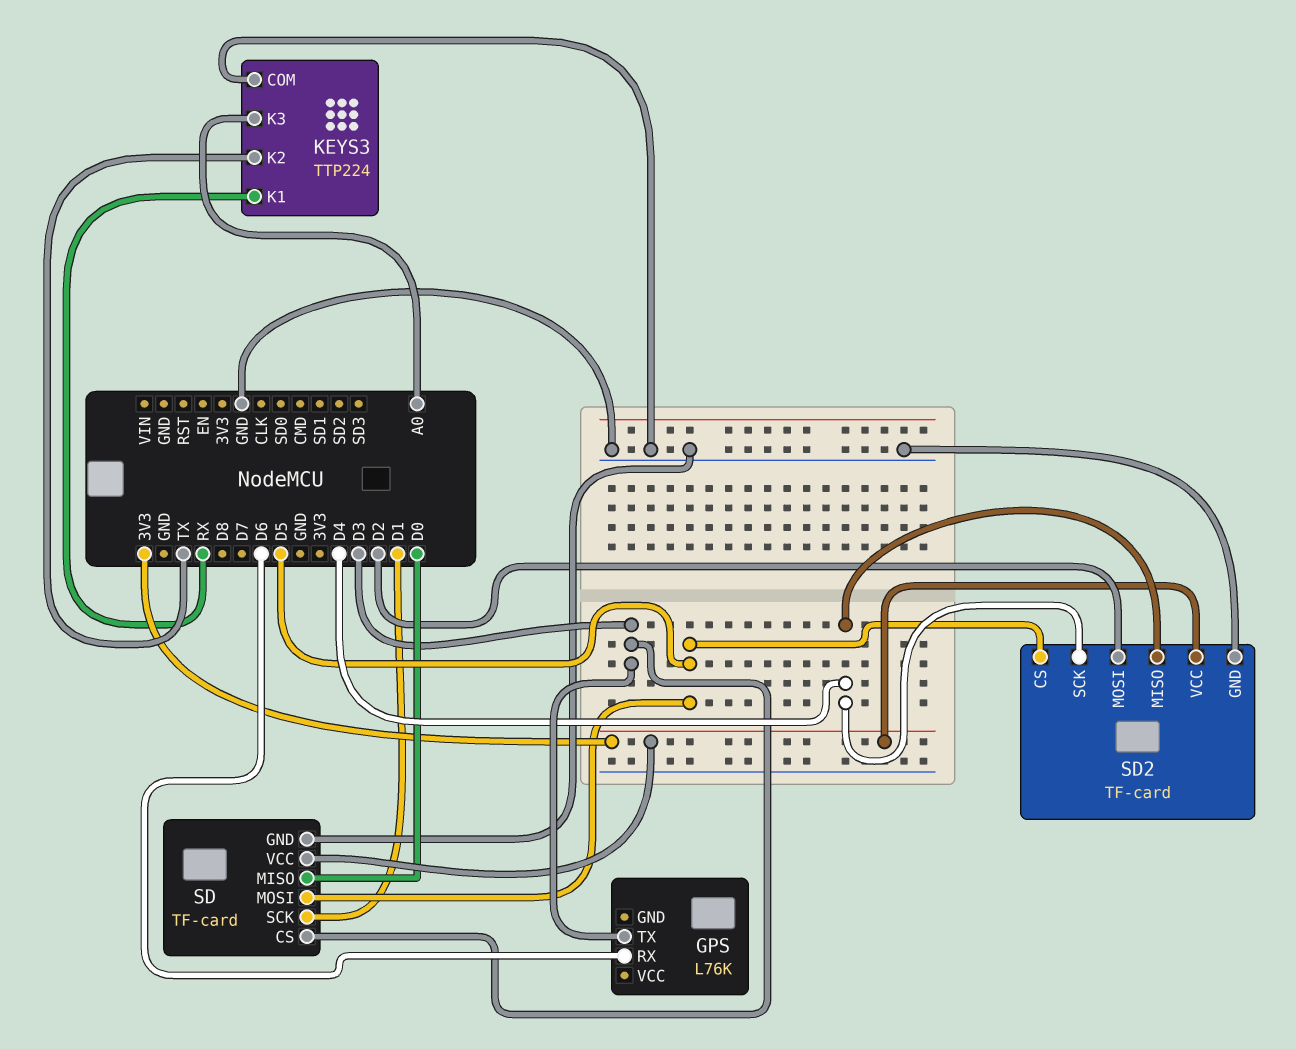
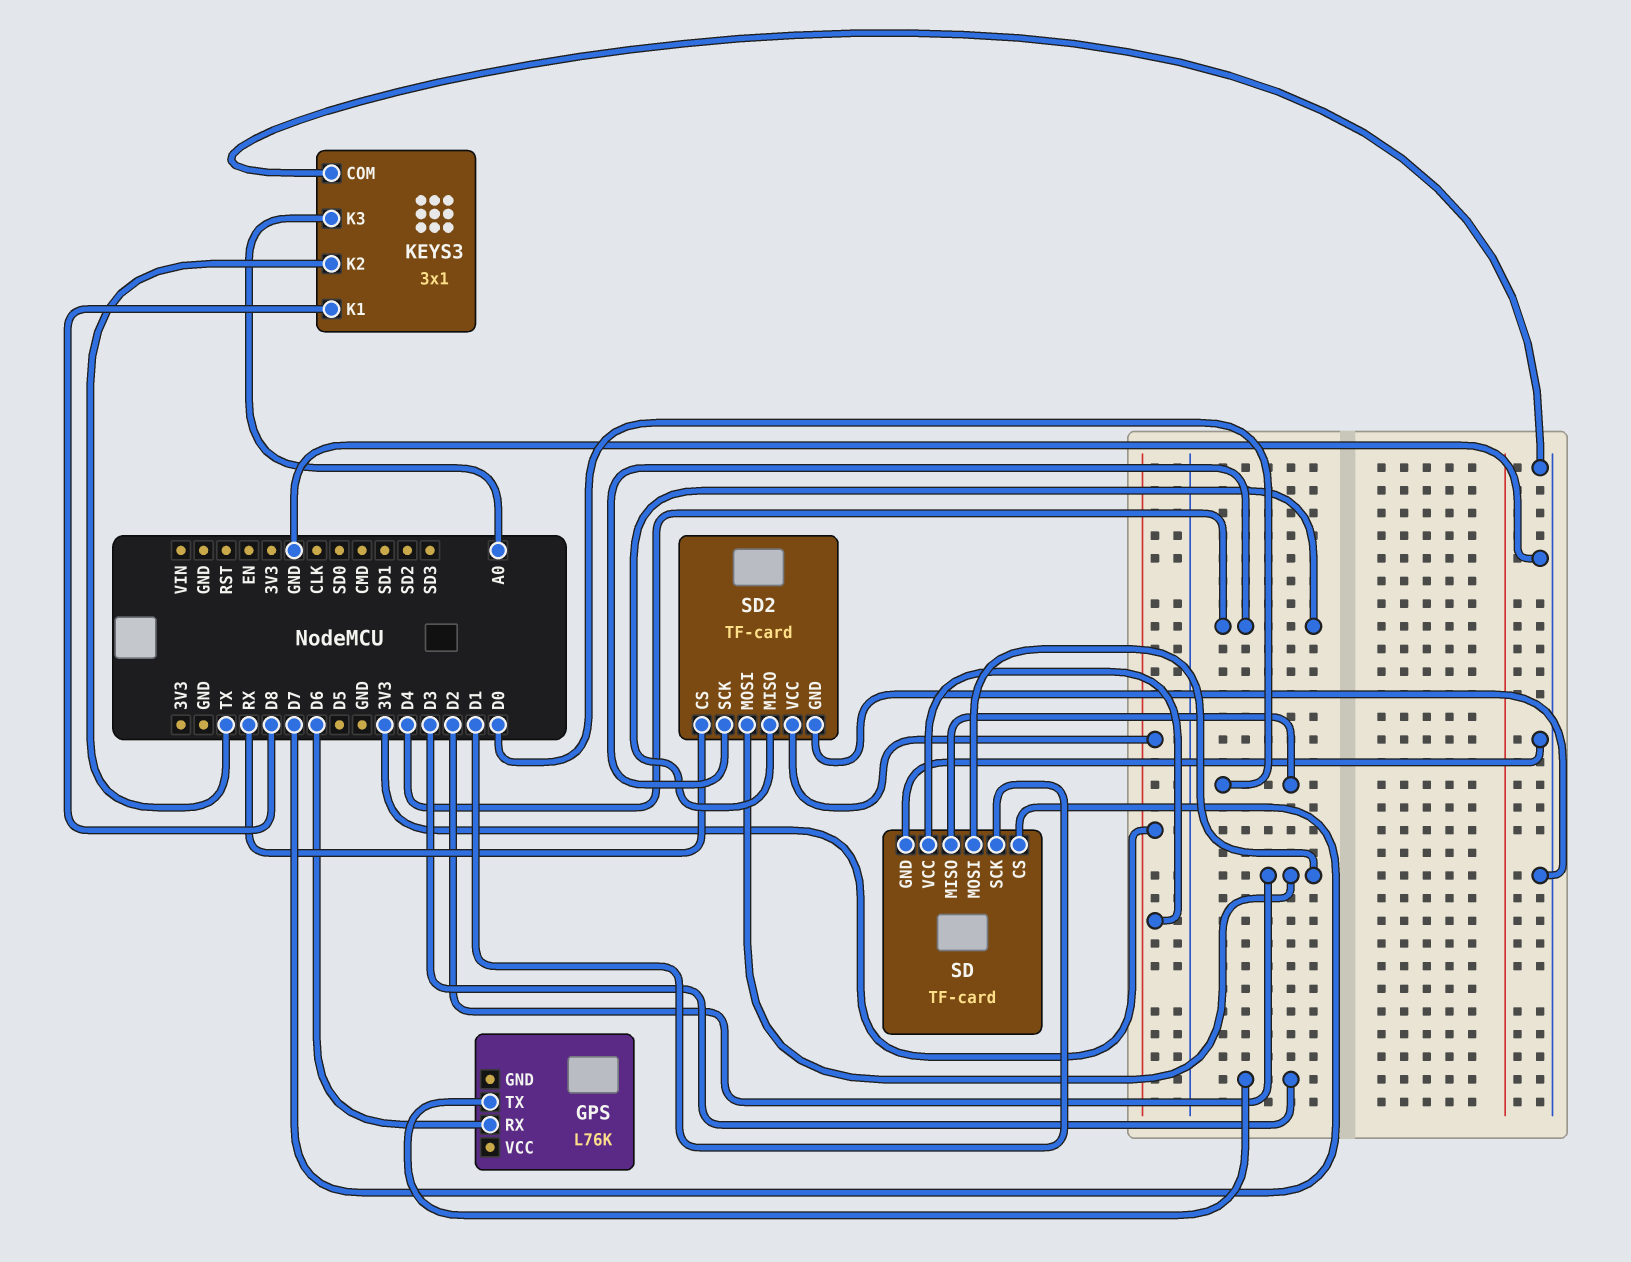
KEYS3: TTP224 -> 3x1
KEYS3 pin K1: RX -> D8
SD pin CS: D3 -> D7
SD pin MOSI: D5 -> D2
SD2 pin CS: D5 -> RX

